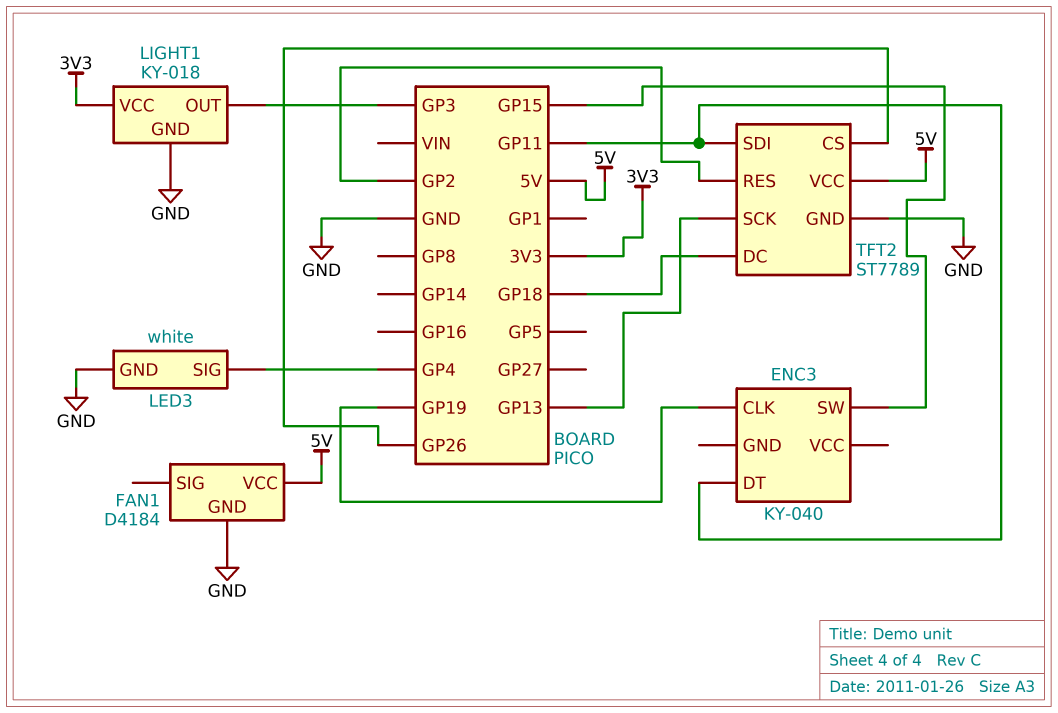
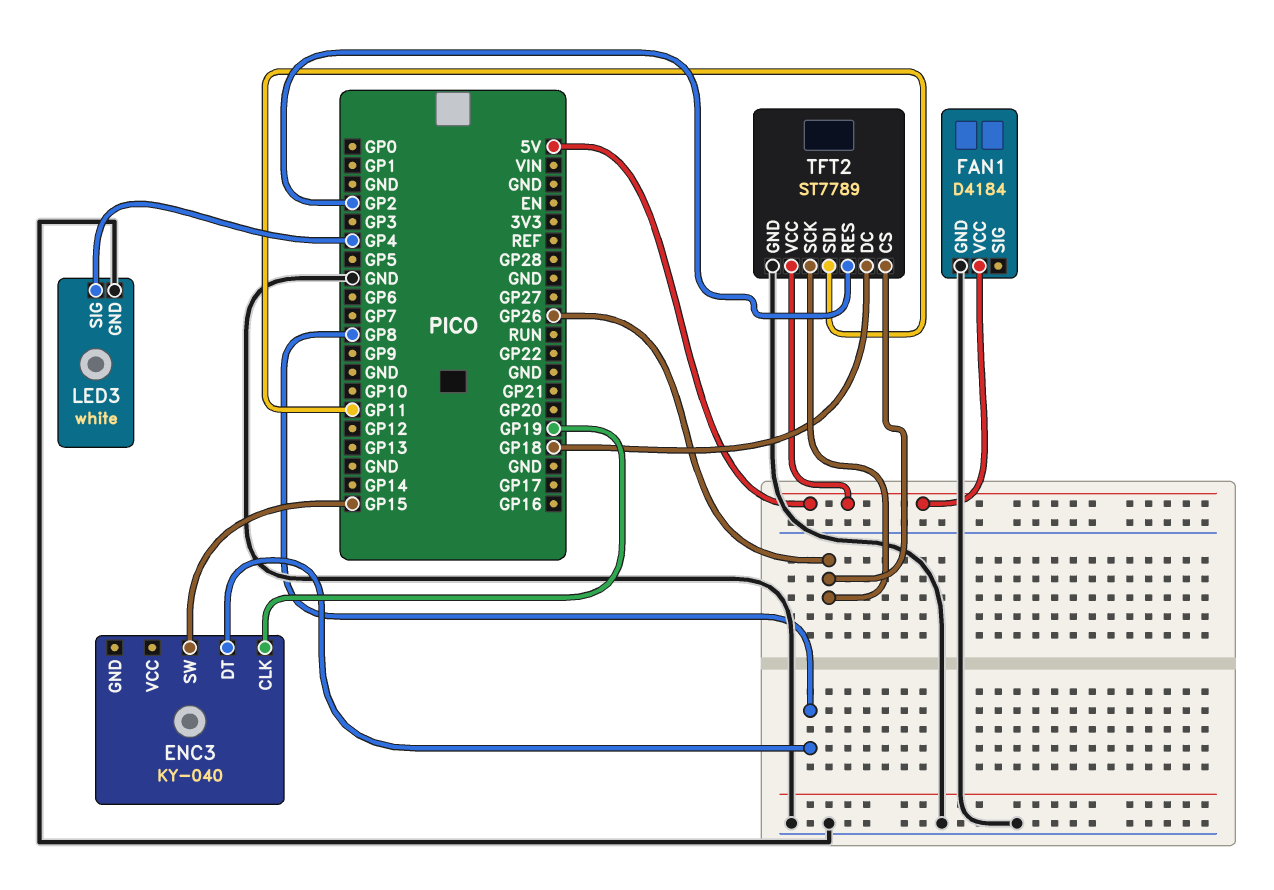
ENC3 pin DT: GP11 -> GP8
LIGHT1: KY-018 -> none
LIGHT1 pin GND: GND -> none
LIGHT1 pin OUT: GP3 -> none
LIGHT1 pin VCC: 3V3 -> none
TFT2 pin SCK: GP13 -> GP26

